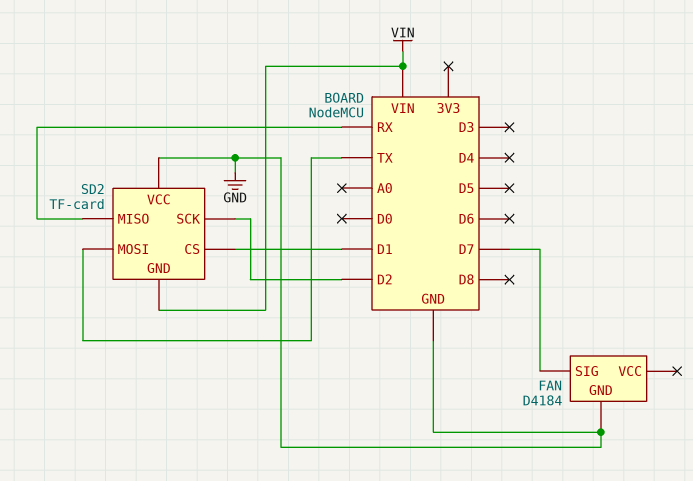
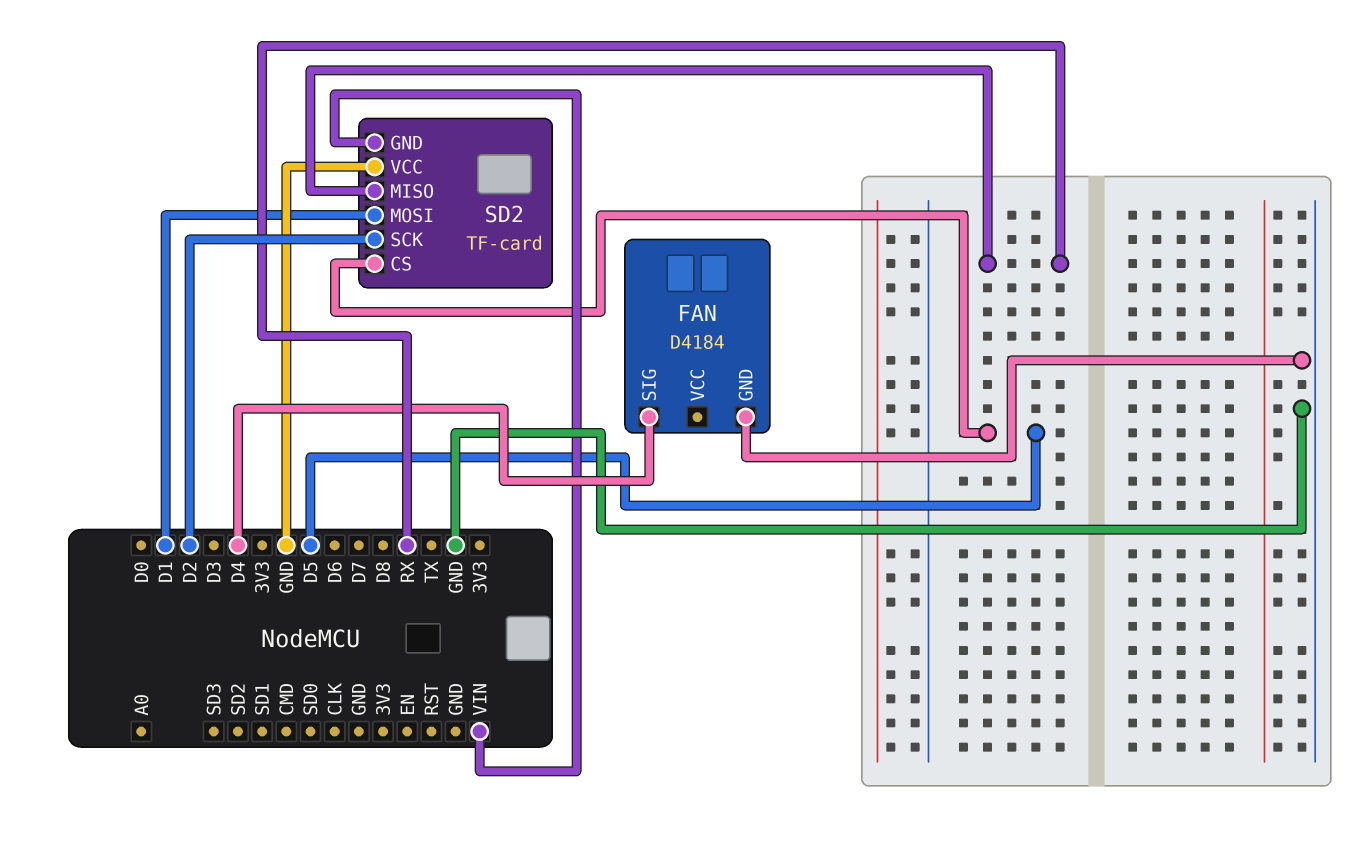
FAN pin SIG: D7 -> D4
SD2 pin CS: D1 -> D5
SD2 pin MOSI: TX -> D1

